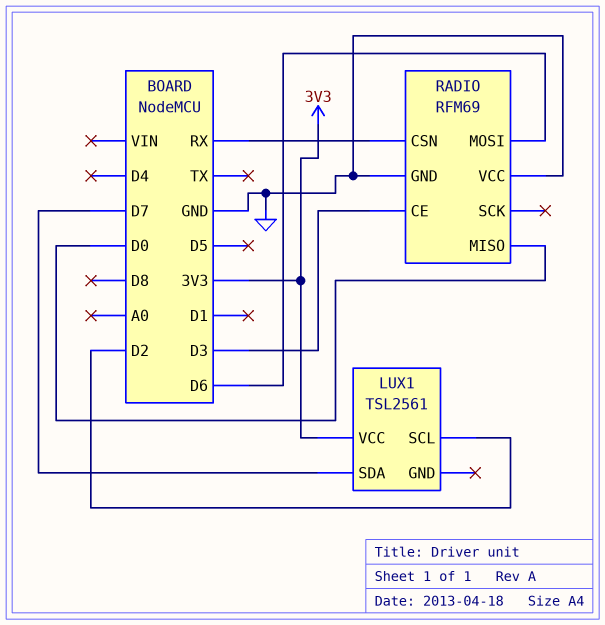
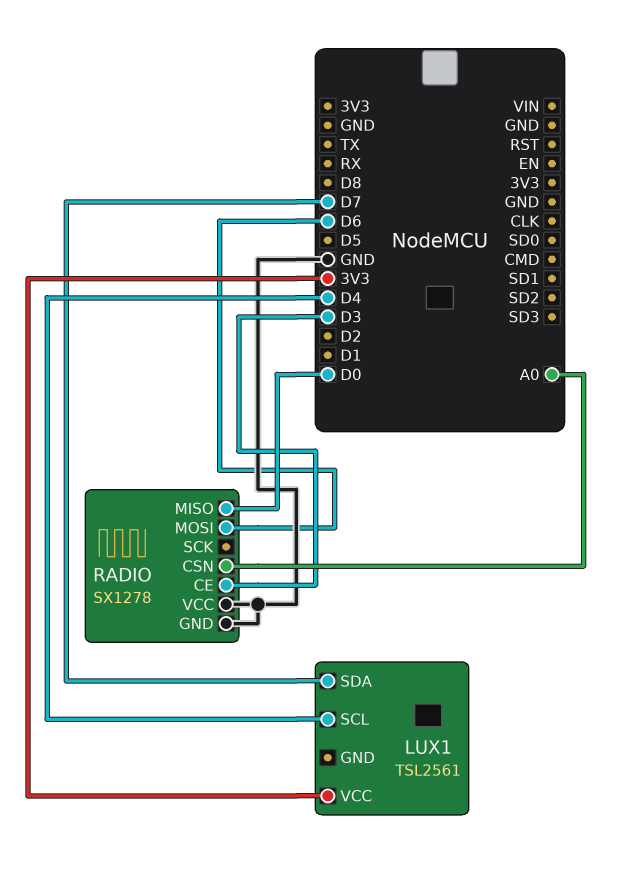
LUX1 pin SCL: D2 -> D4
RADIO: RFM69 -> SX1278
RADIO pin CSN: RX -> A0

